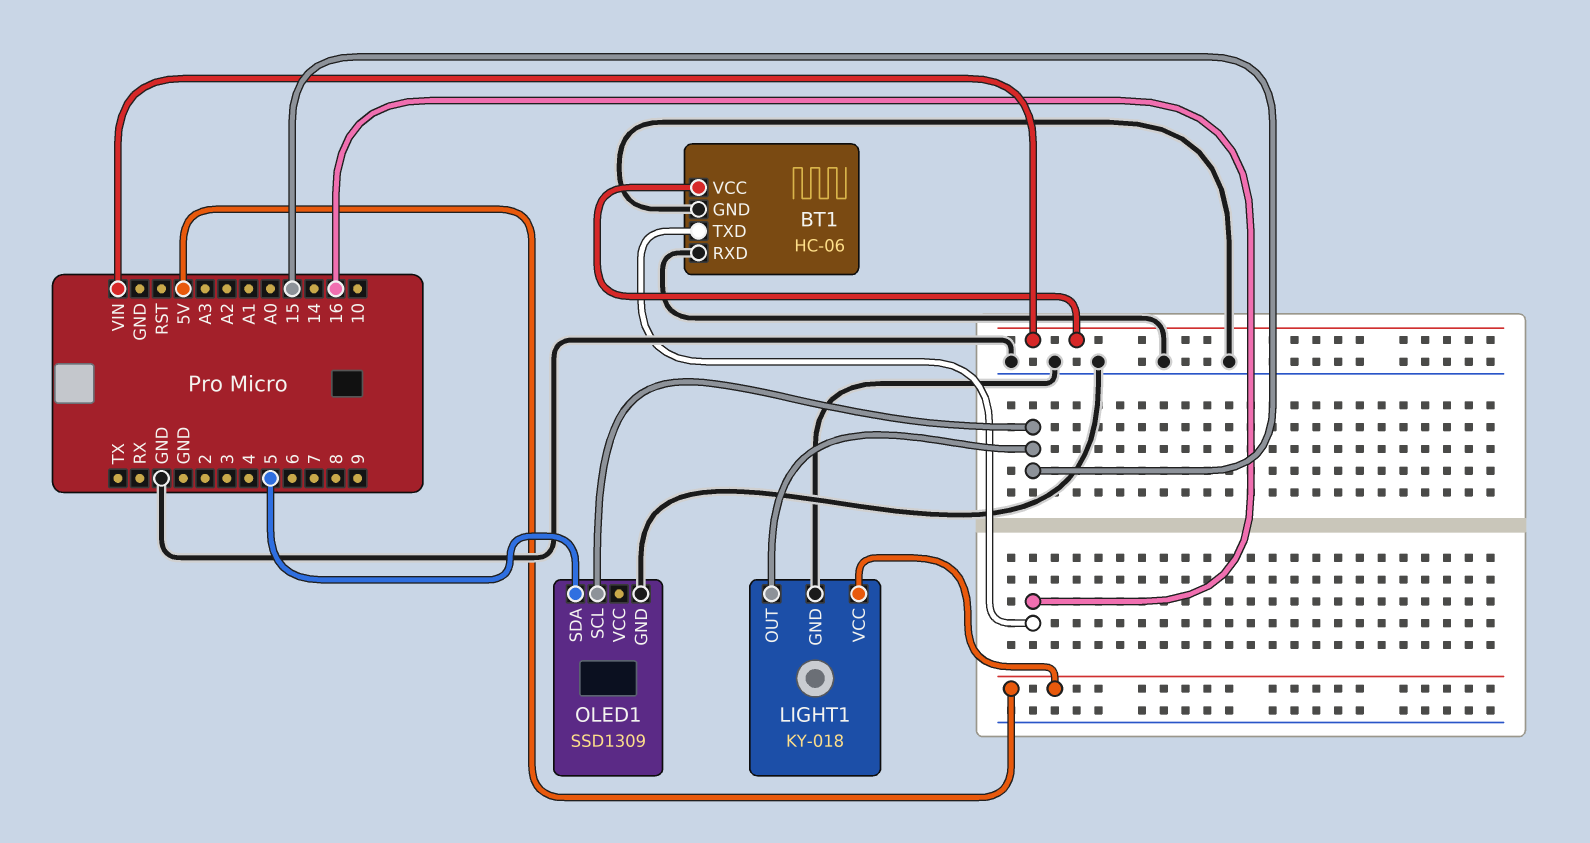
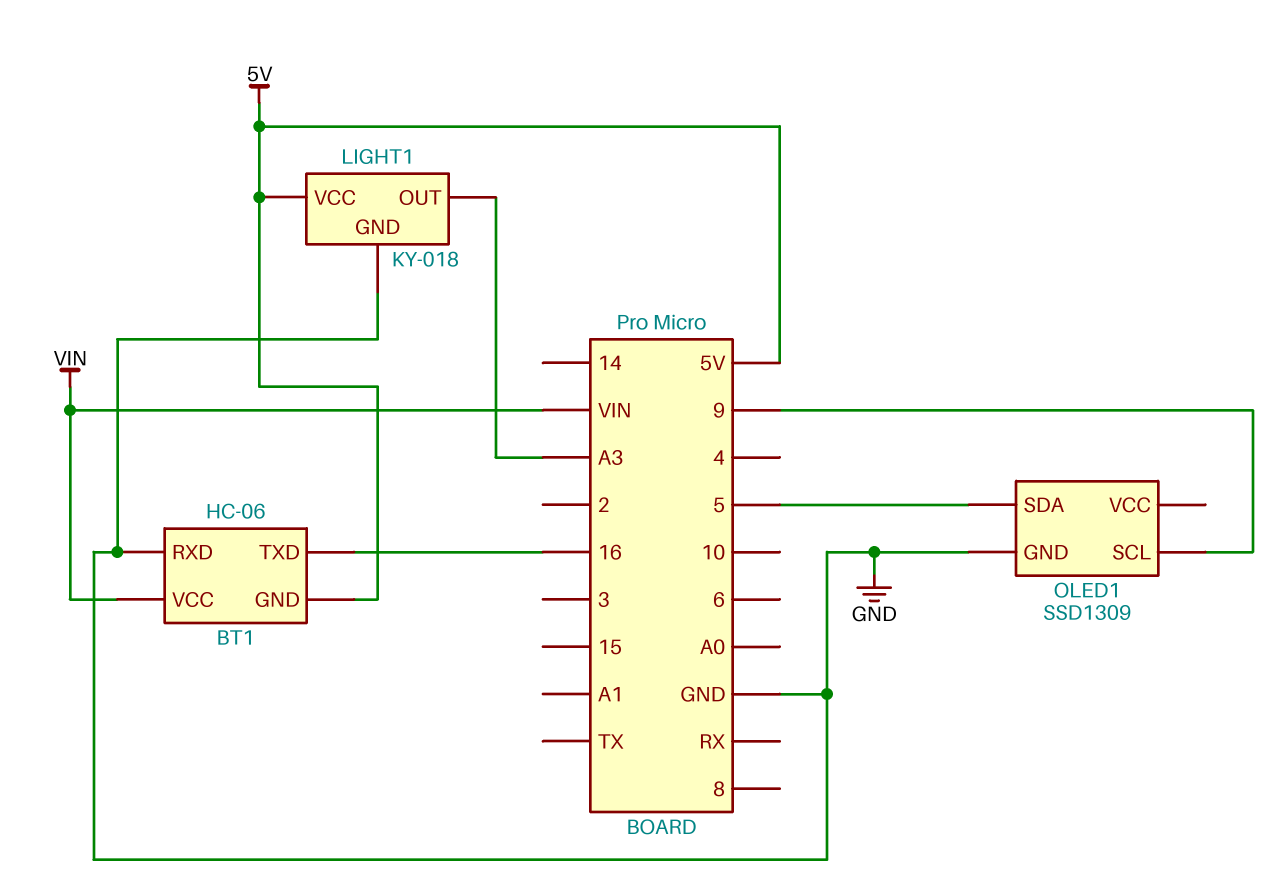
BT1 pin GND: GND -> 5V
LIGHT1 pin OUT: 15 -> A3
OLED1 pin SCL: 15 -> 9

